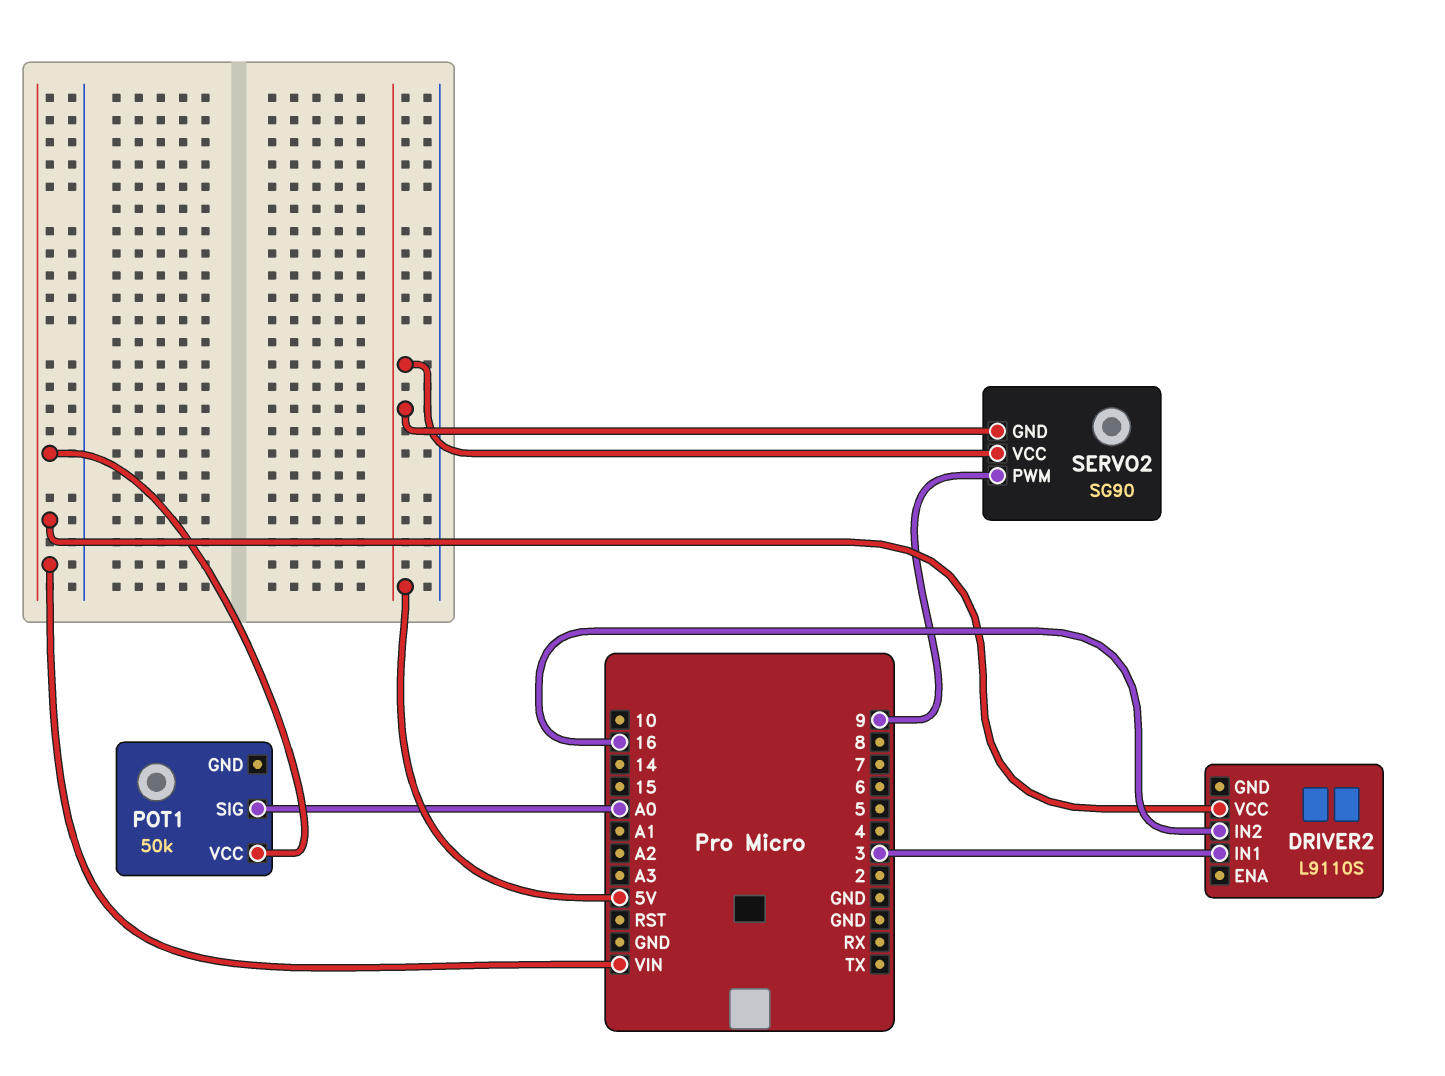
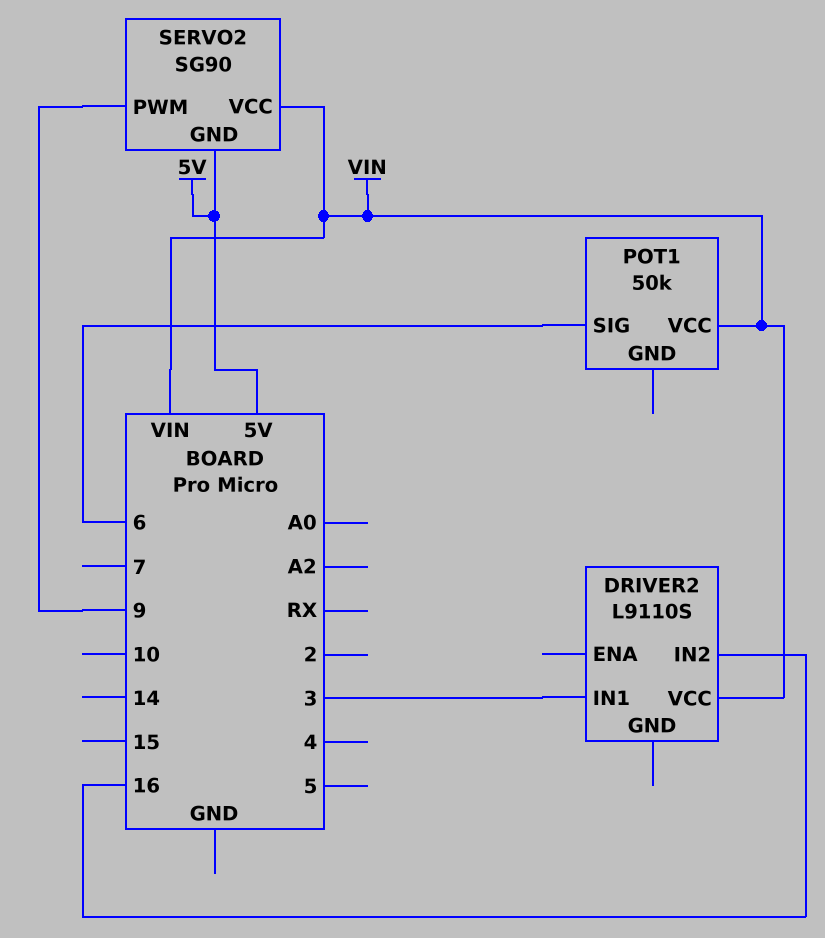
POT1 pin SIG: A0 -> 6
SERVO2 pin VCC: 5V -> VIN

